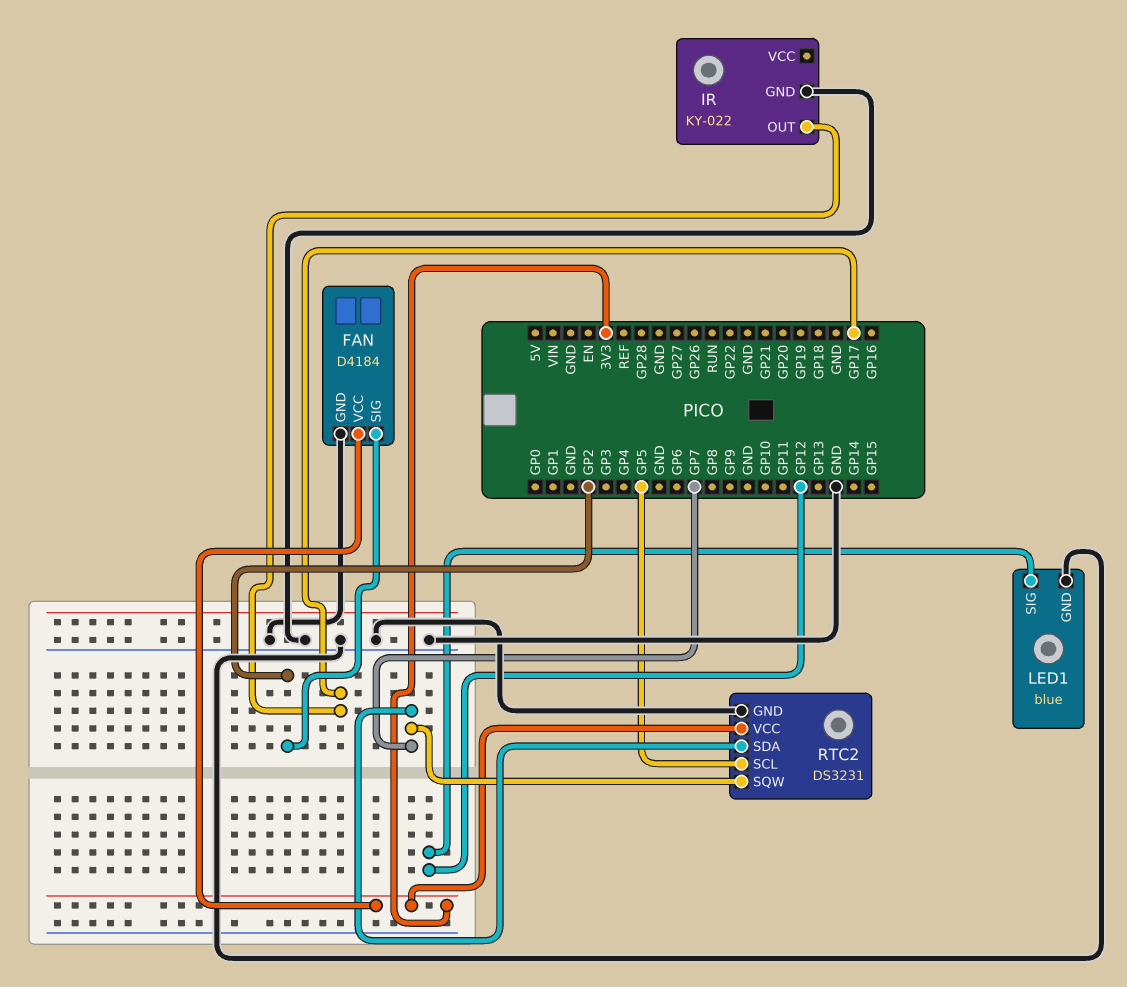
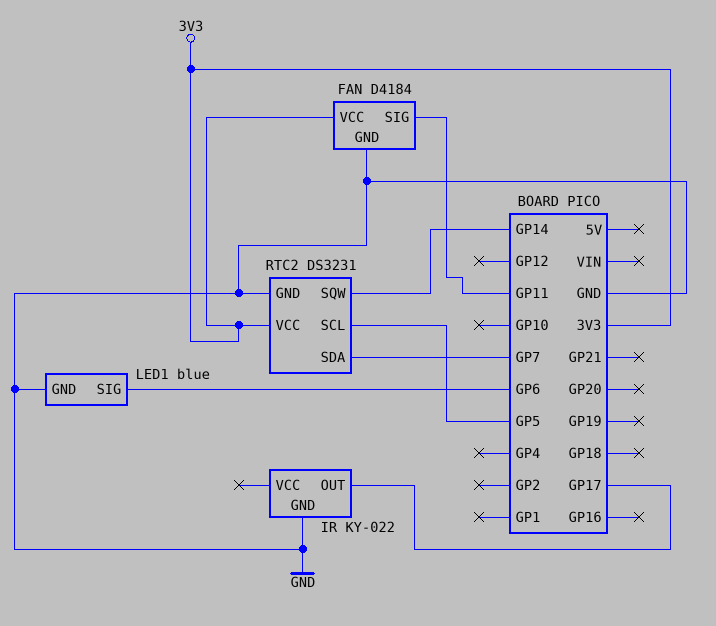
FAN pin SIG: GP2 -> GP11
LED1 pin SIG: GP12 -> GP6
RTC2 pin SQW: GP7 -> GP14

